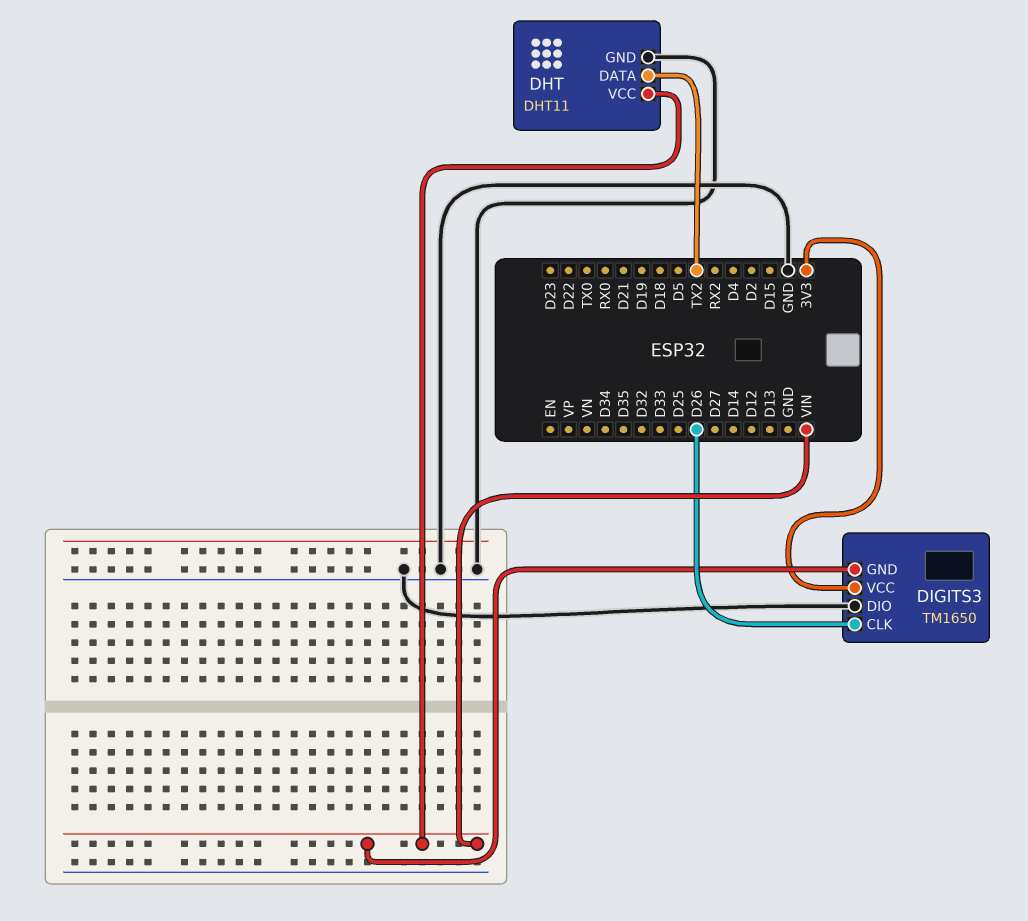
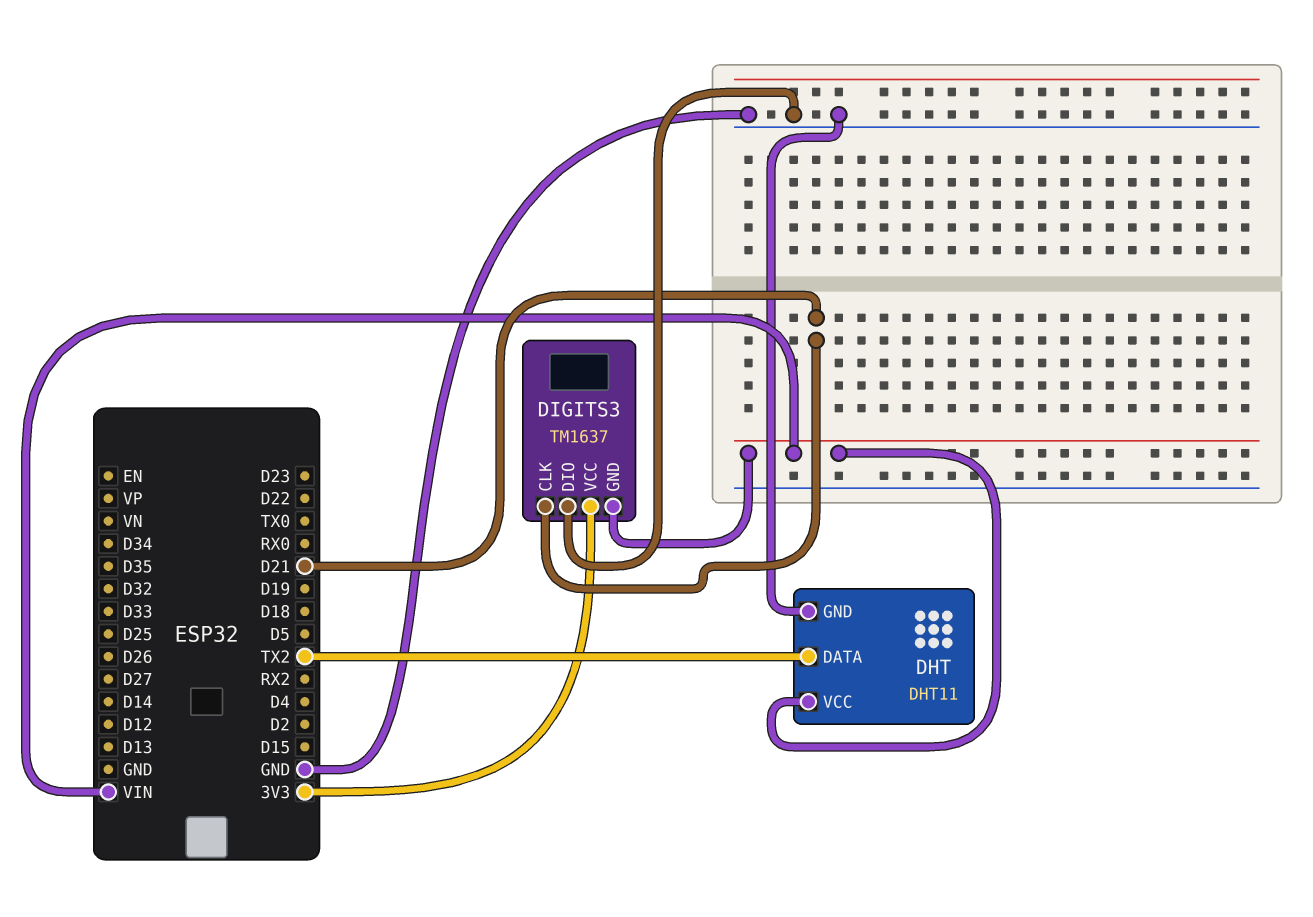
DIGITS3: TM1650 -> TM1637
DIGITS3 pin CLK: D26 -> D21

